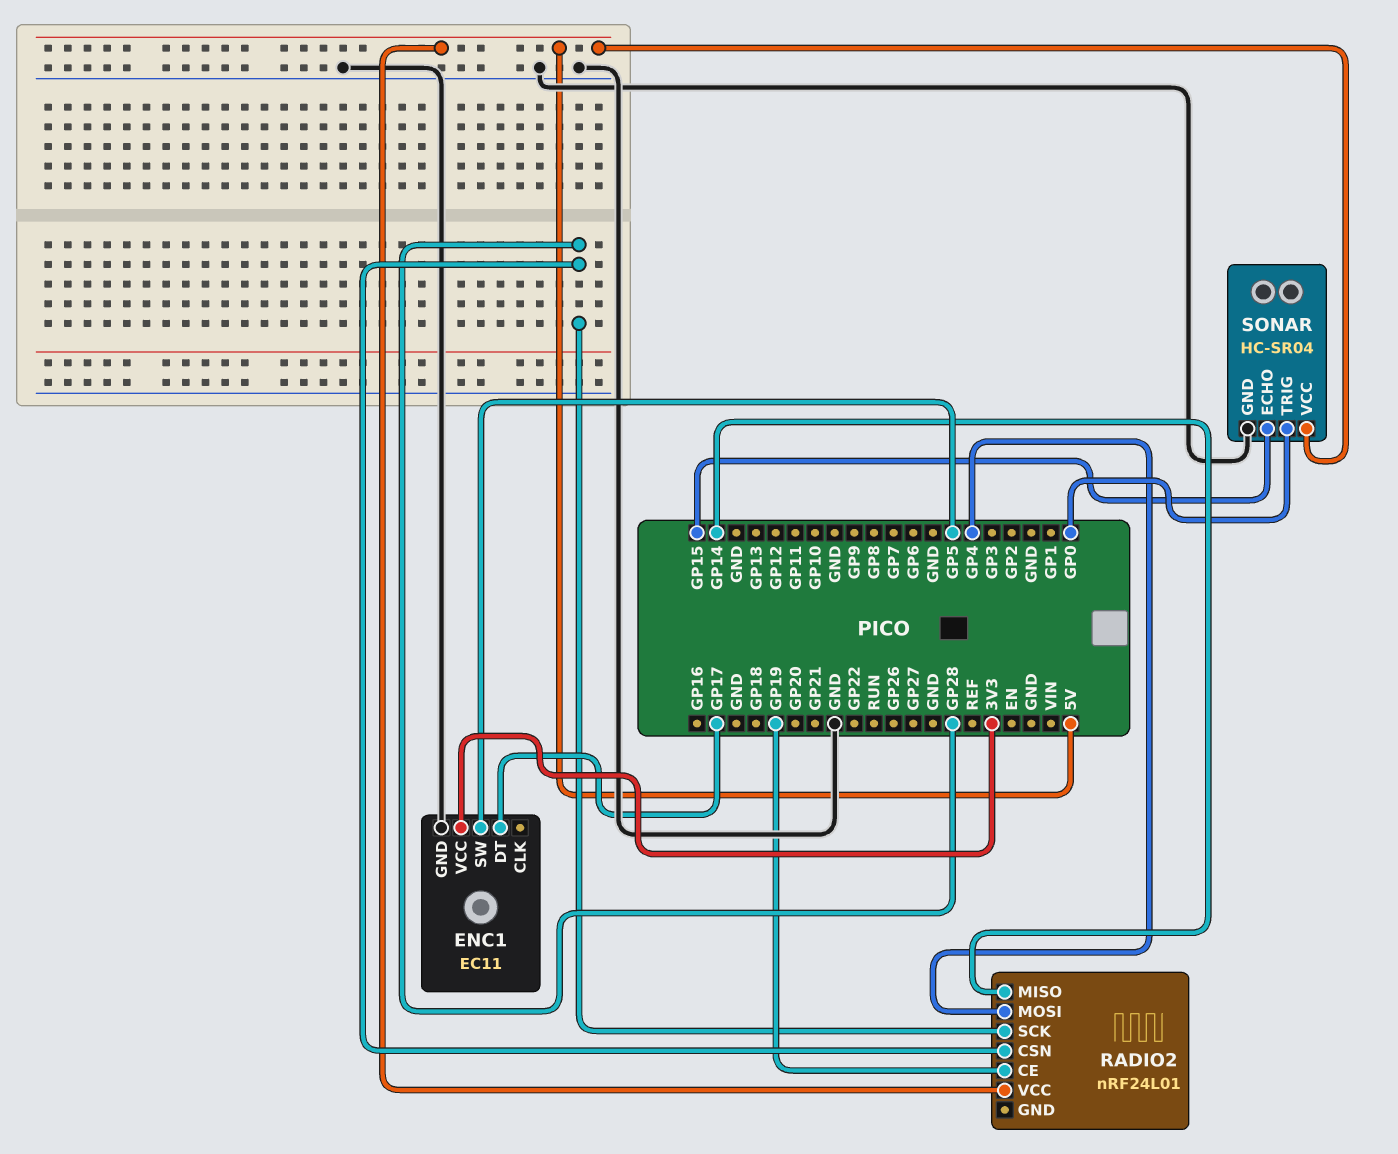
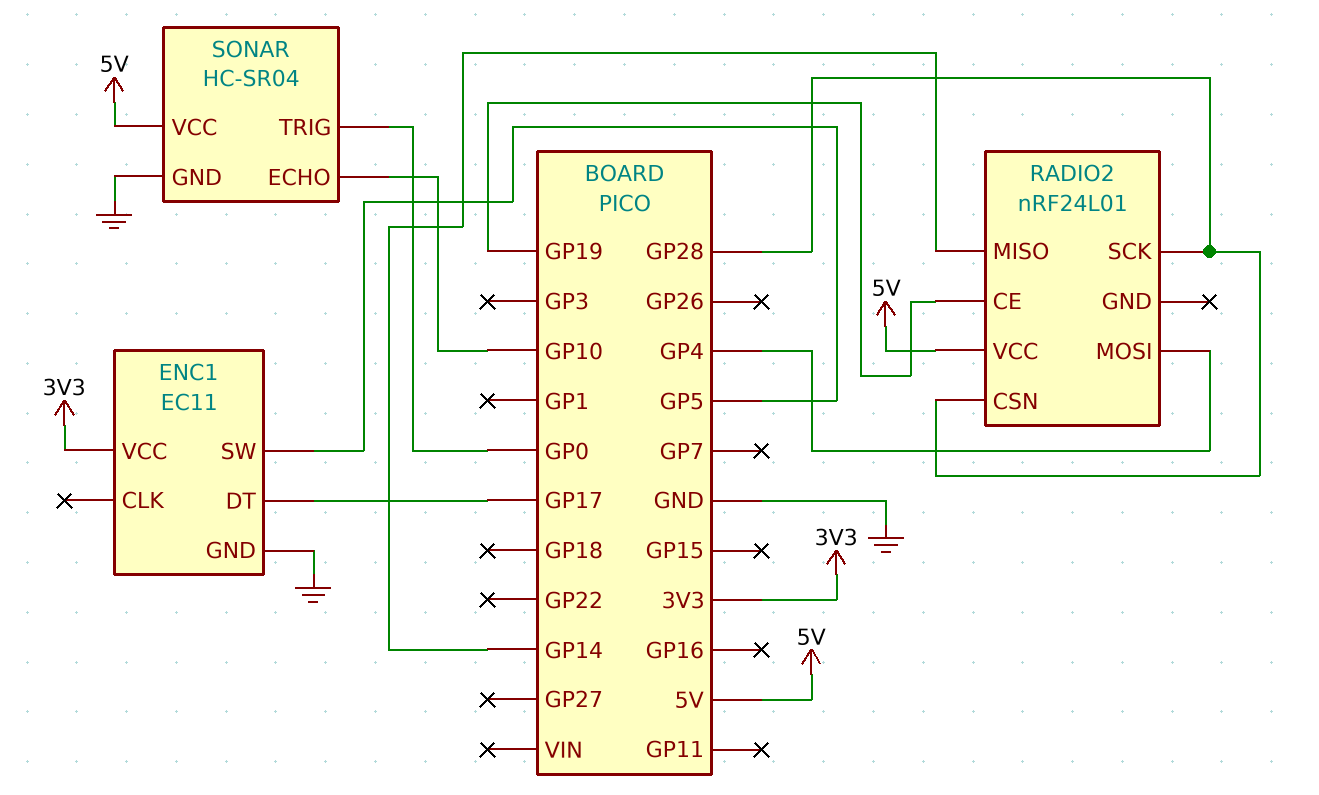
SONAR pin ECHO: GP15 -> GP10

